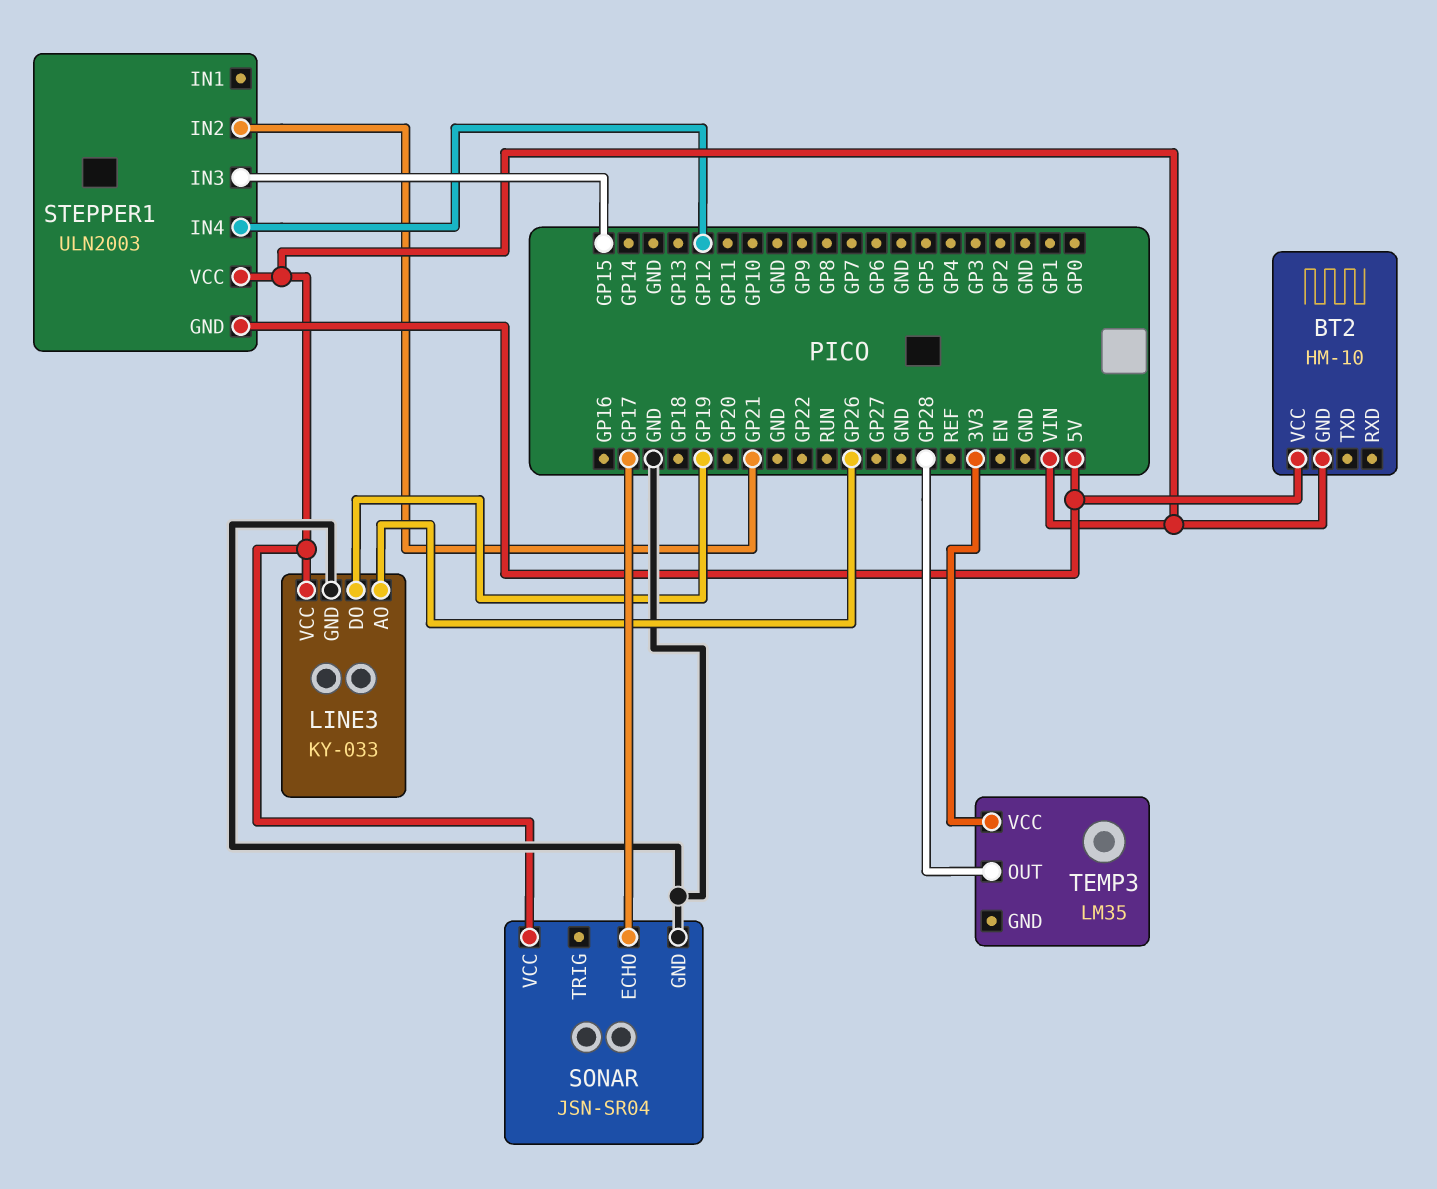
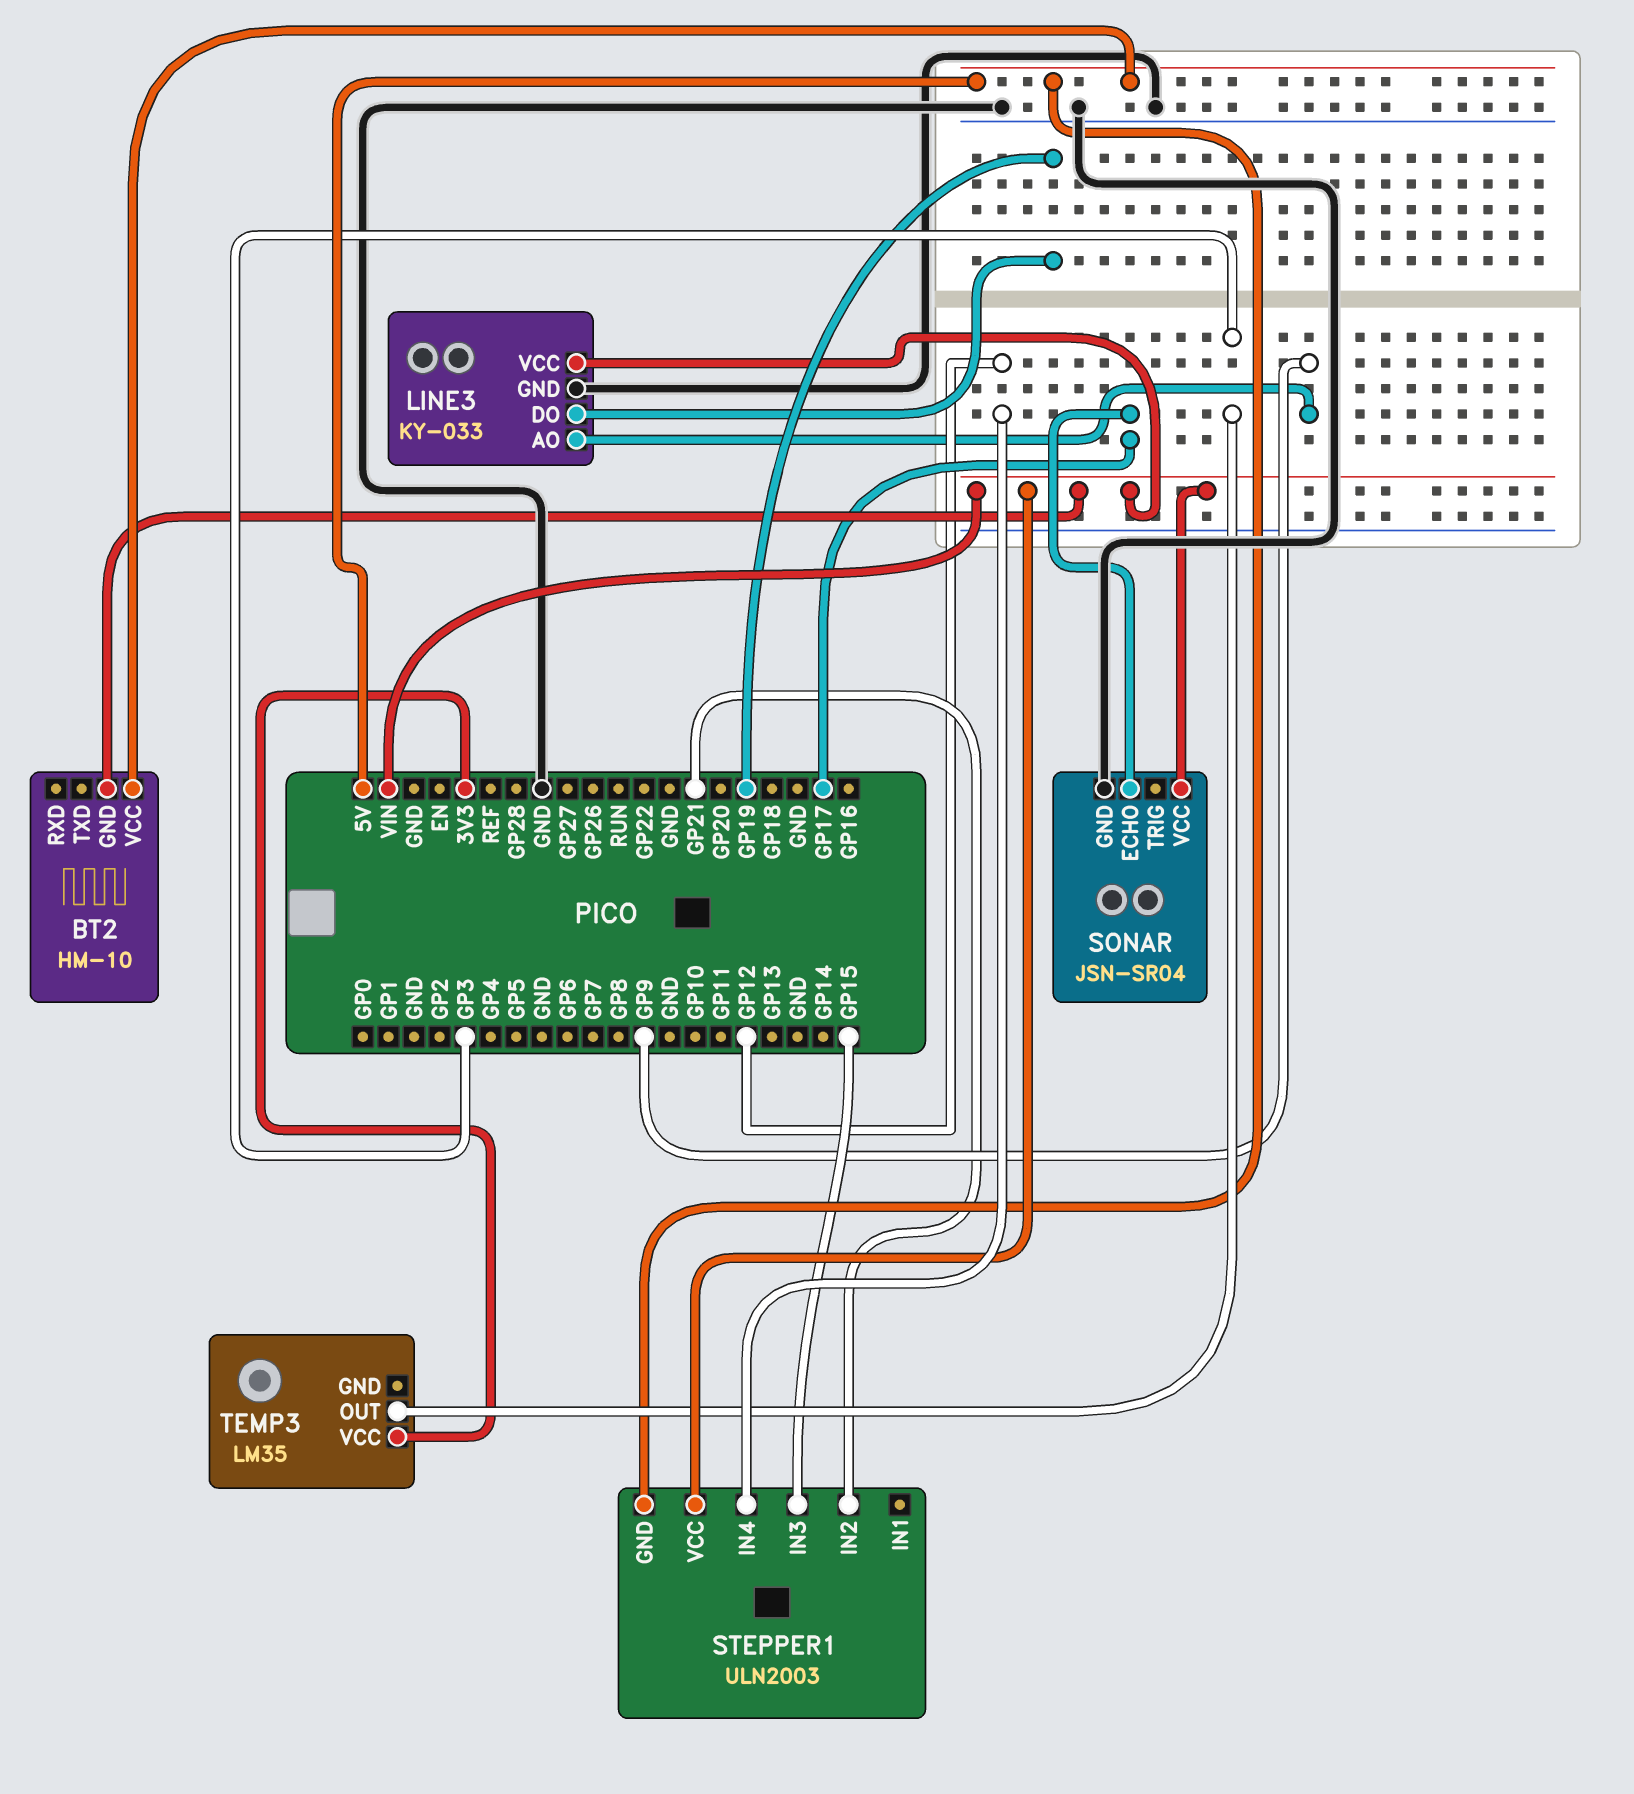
LINE3 pin AO: GP26 -> GP9
TEMP3 pin OUT: GP28 -> GP3

